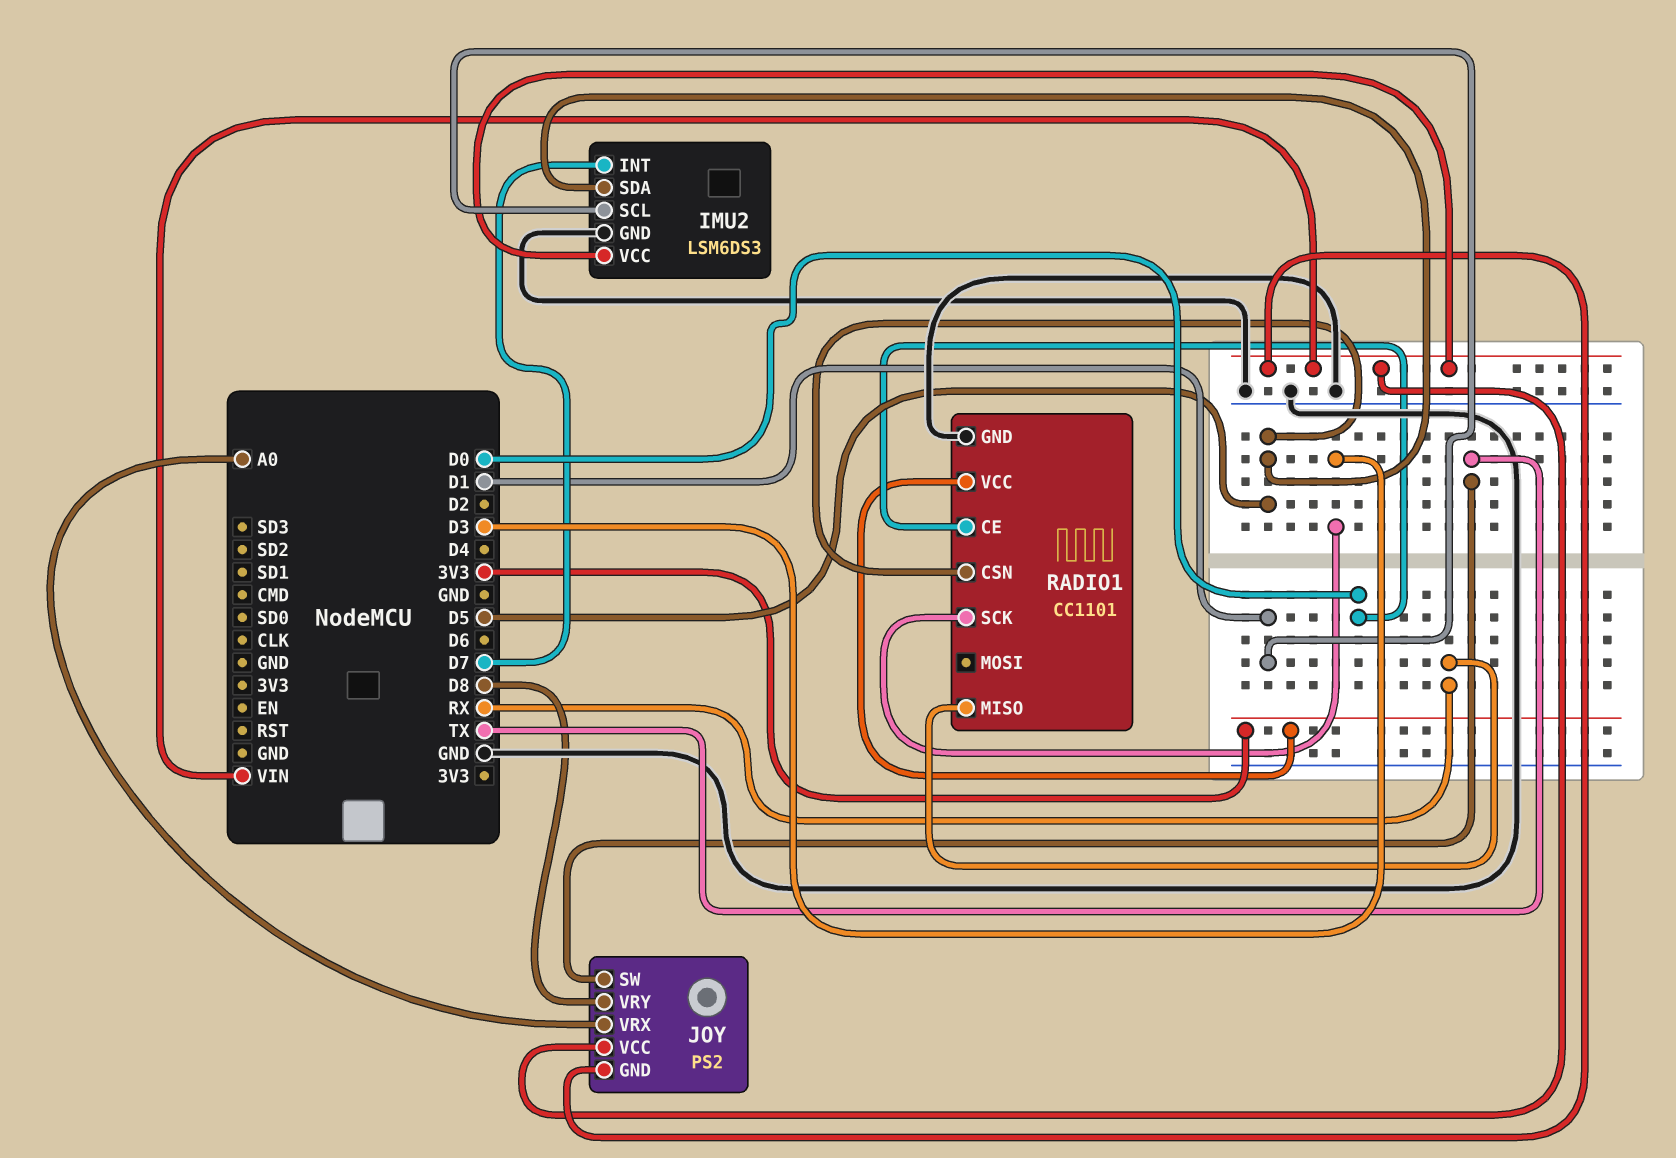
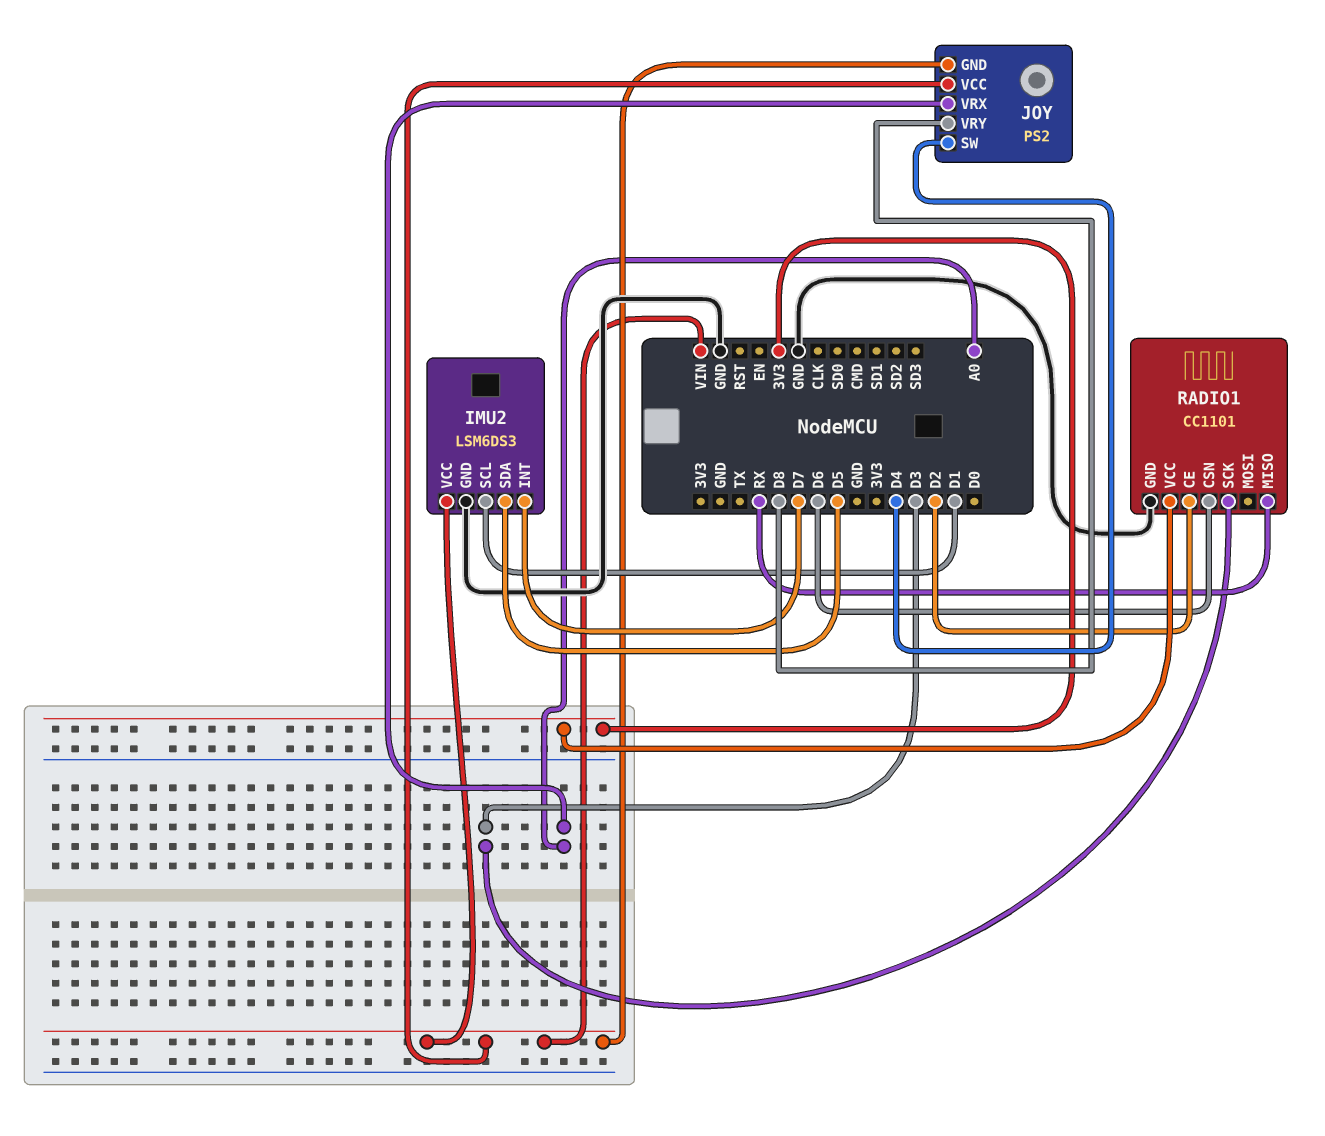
JOY pin SW: TX -> D4
RADIO1 pin CE: D0 -> D2
RADIO1 pin CSN: D5 -> D6

